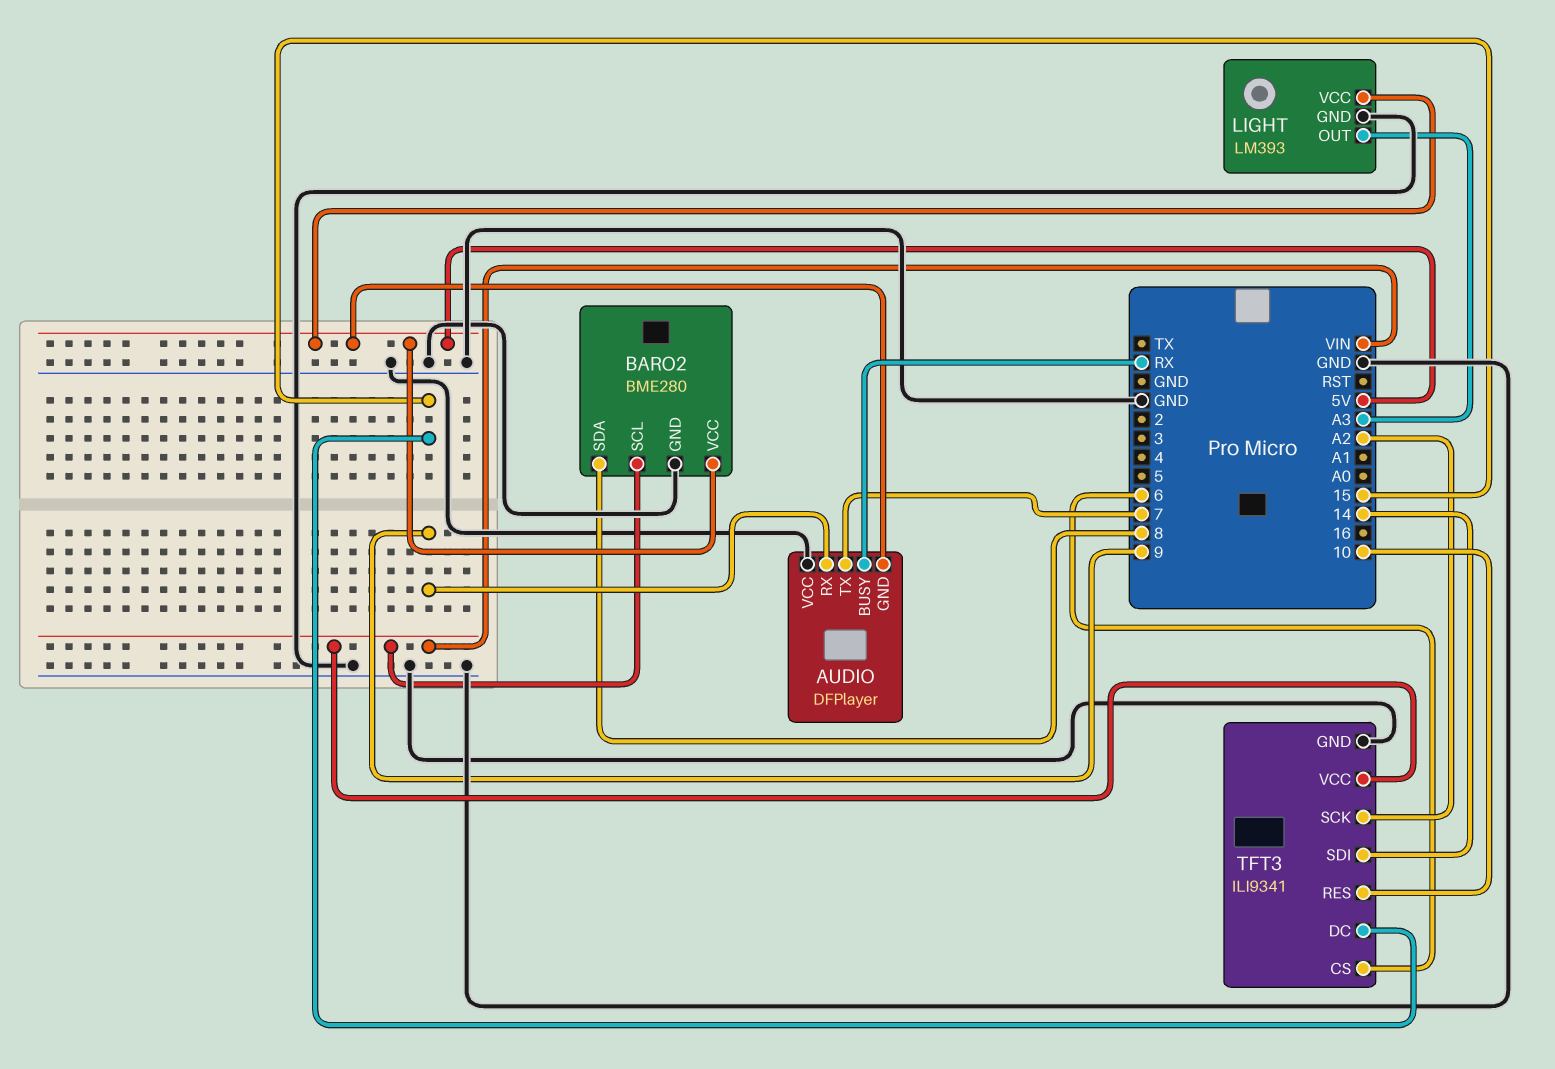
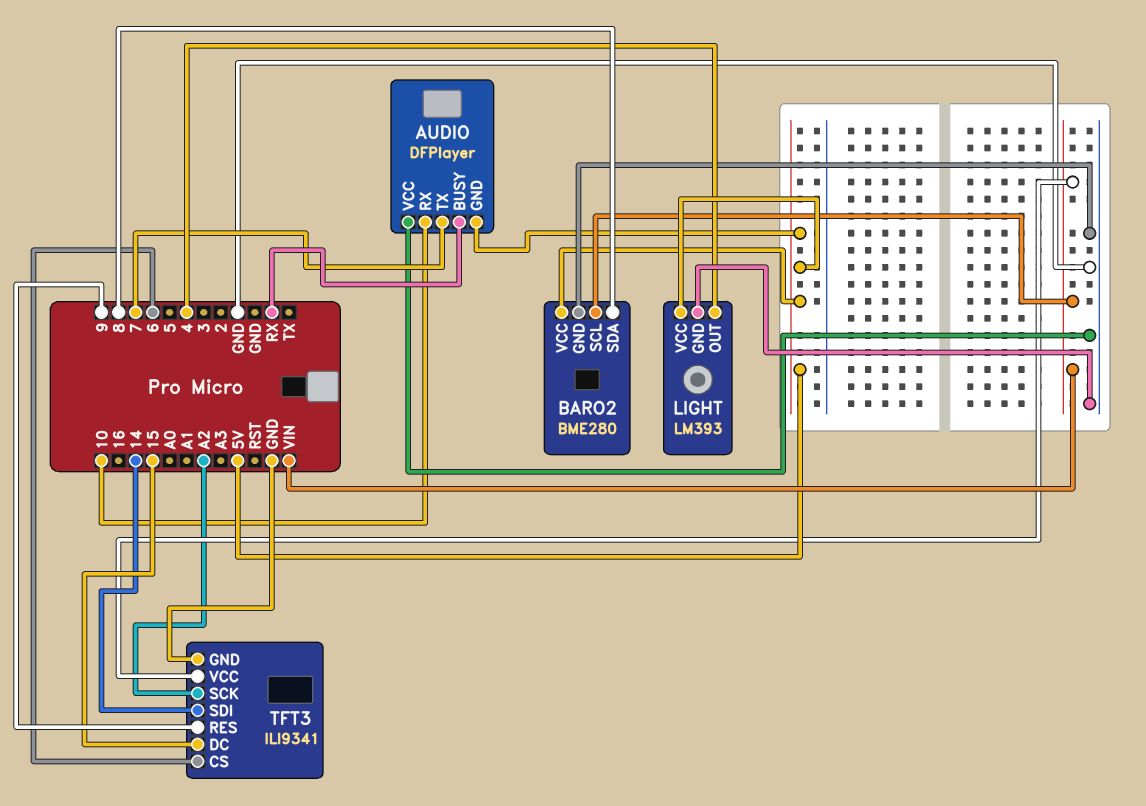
AUDIO pin RX: 9 -> 10
LIGHT pin OUT: A3 -> 4
TFT3 pin RES: 10 -> 9

